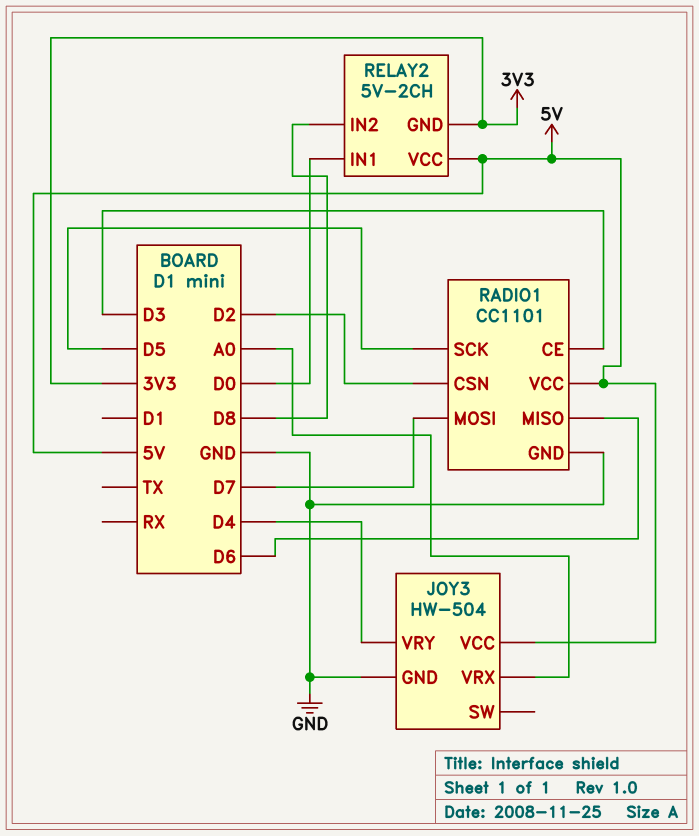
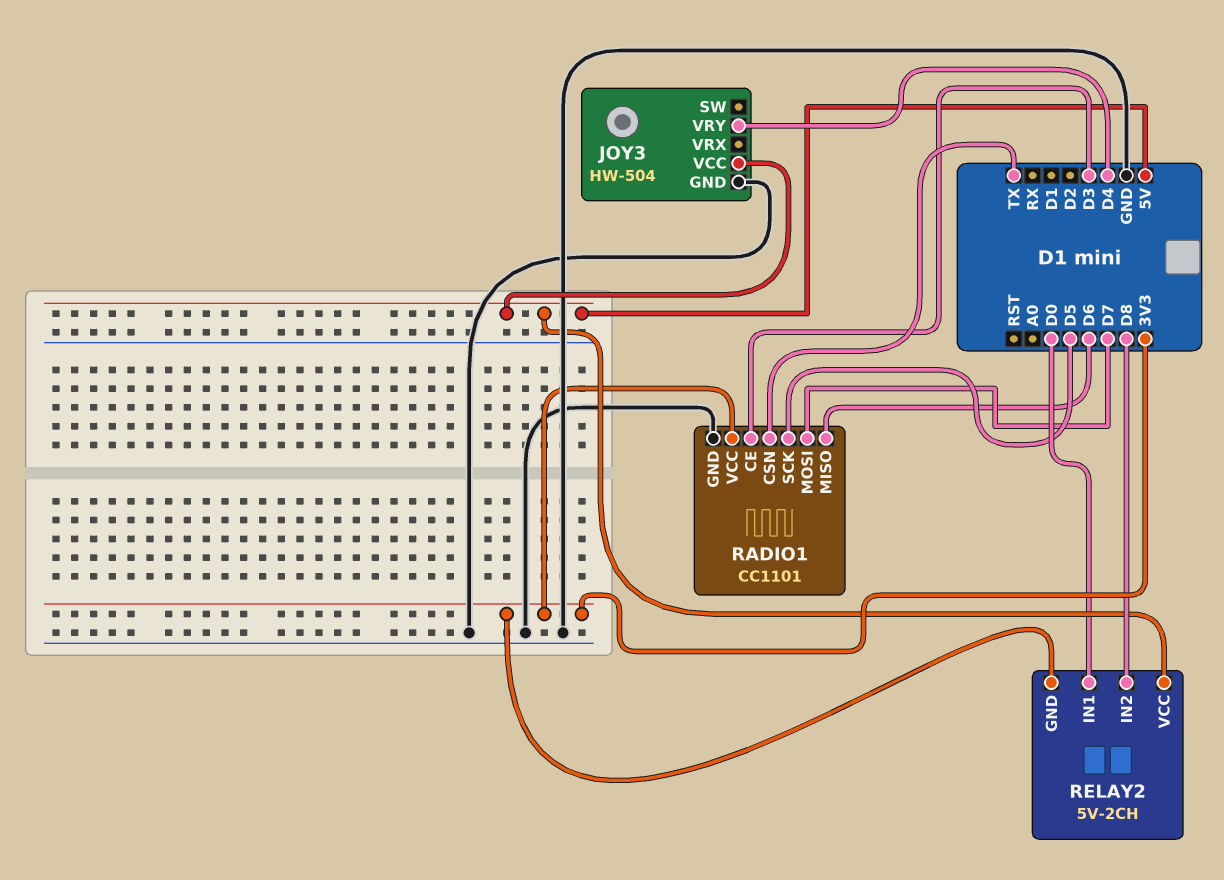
JOY3 pin VRX: A0 -> none
RADIO1 pin CSN: D2 -> TX
RADIO1 pin VCC: 5V -> 3V3

